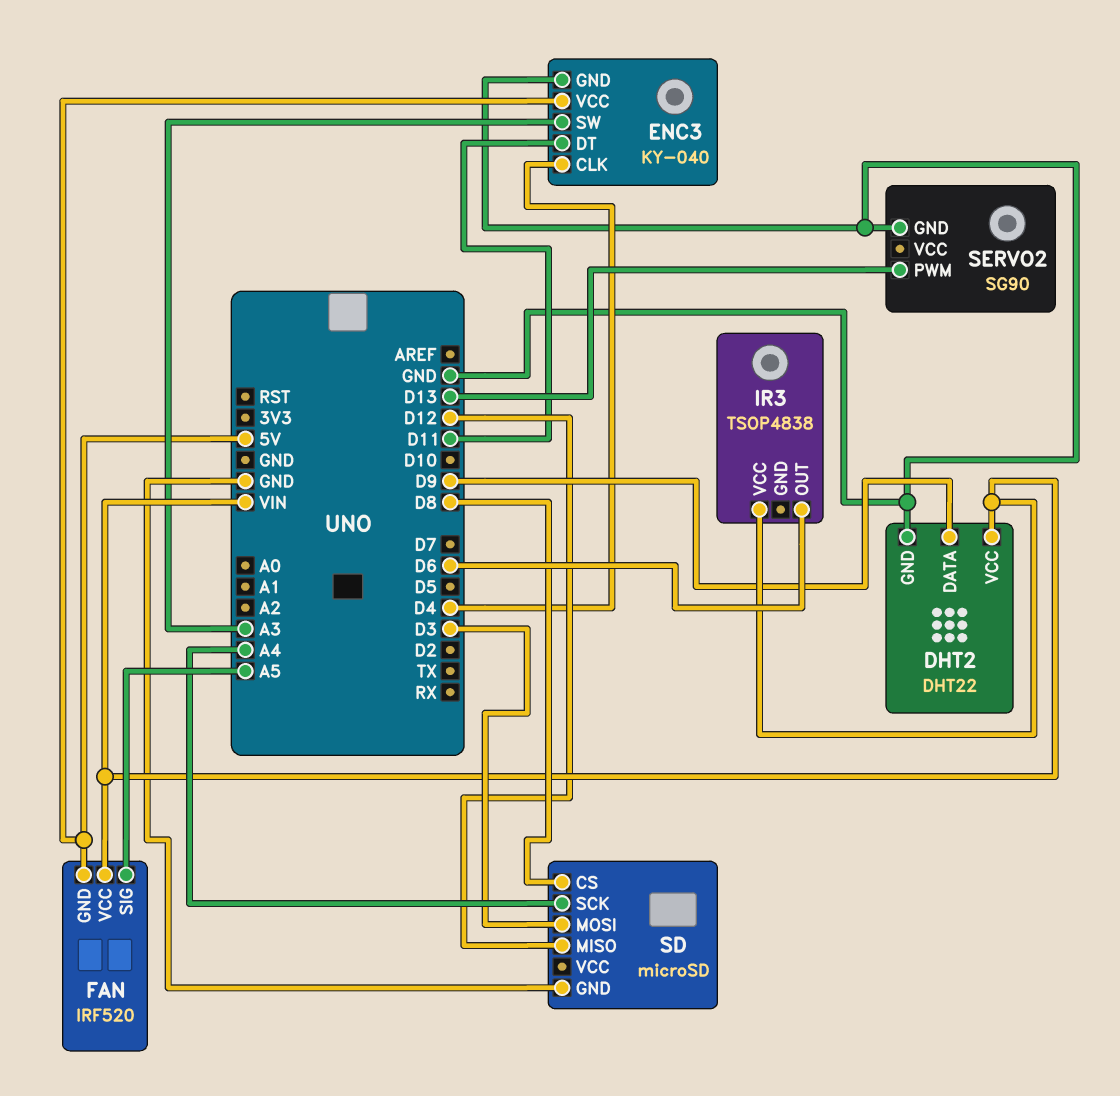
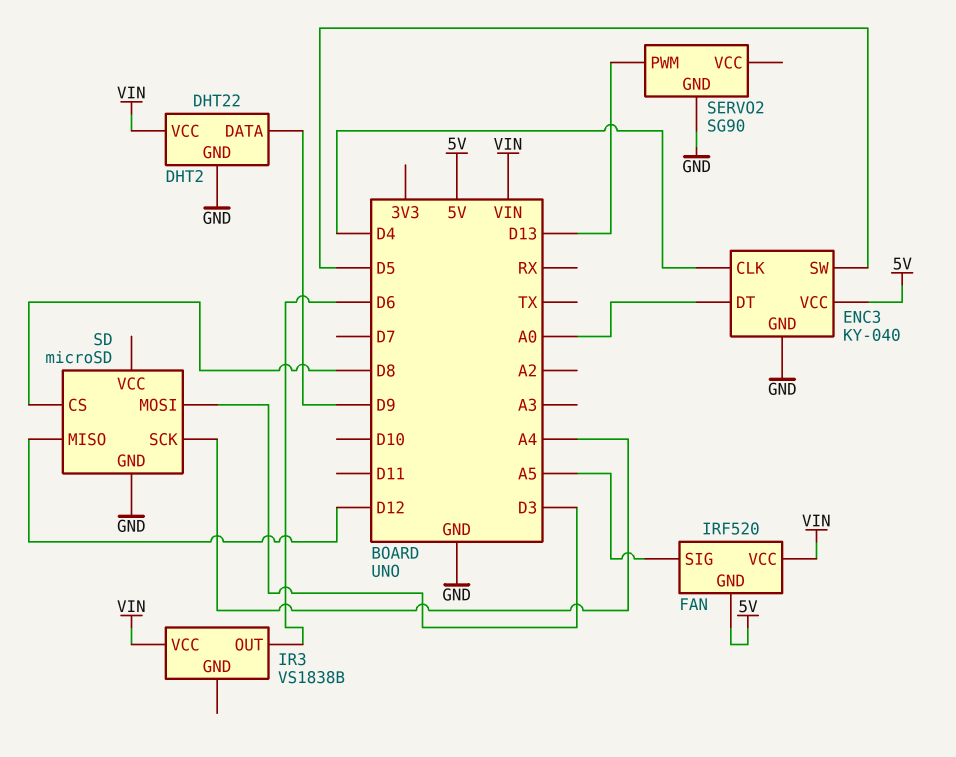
ENC3 pin DT: D11 -> A0
ENC3 pin SW: A3 -> D5
IR3: TSOP4838 -> VS1838B

